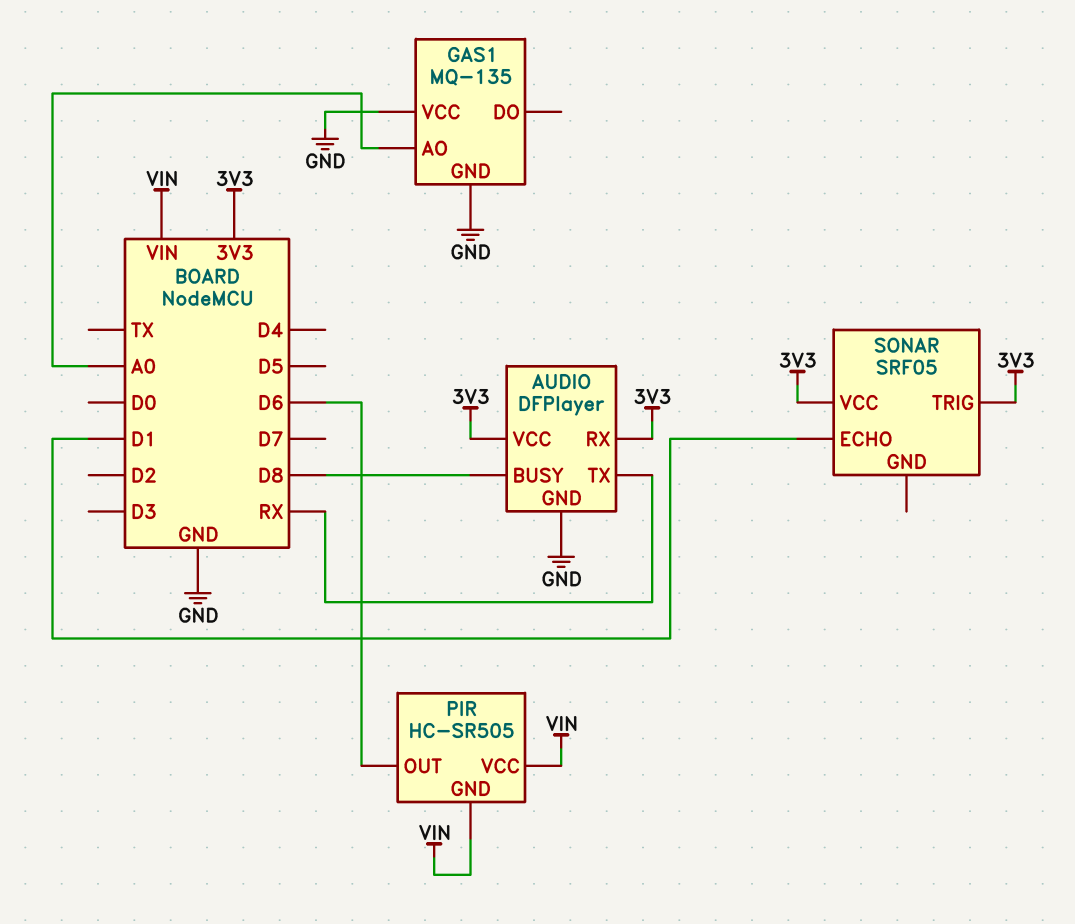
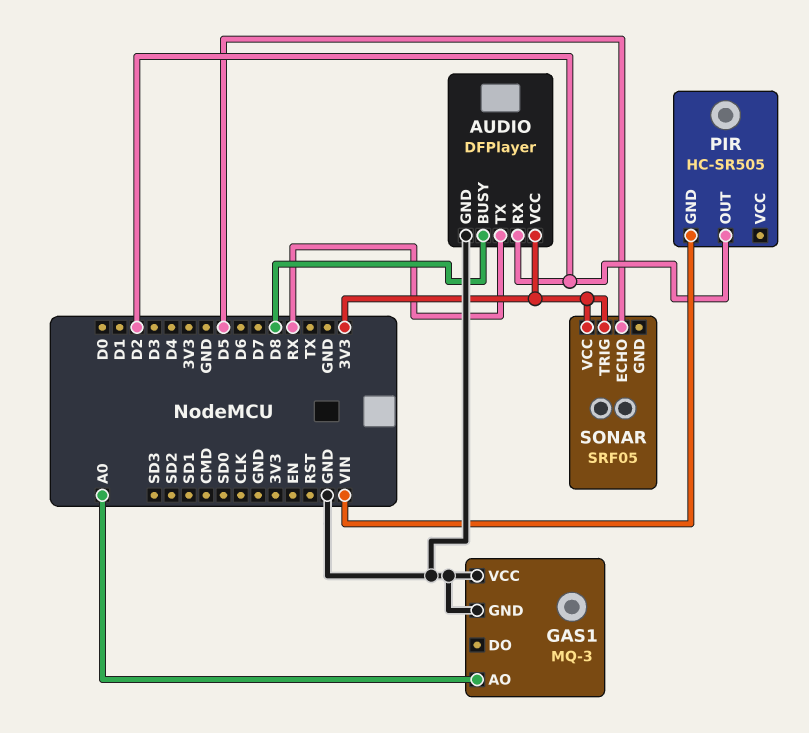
AUDIO pin RX: 3V3 -> D2
GAS1: MQ-135 -> MQ-3
PIR pin OUT: D6 -> D2
PIR pin VCC: VIN -> none
SONAR pin ECHO: D1 -> D5

